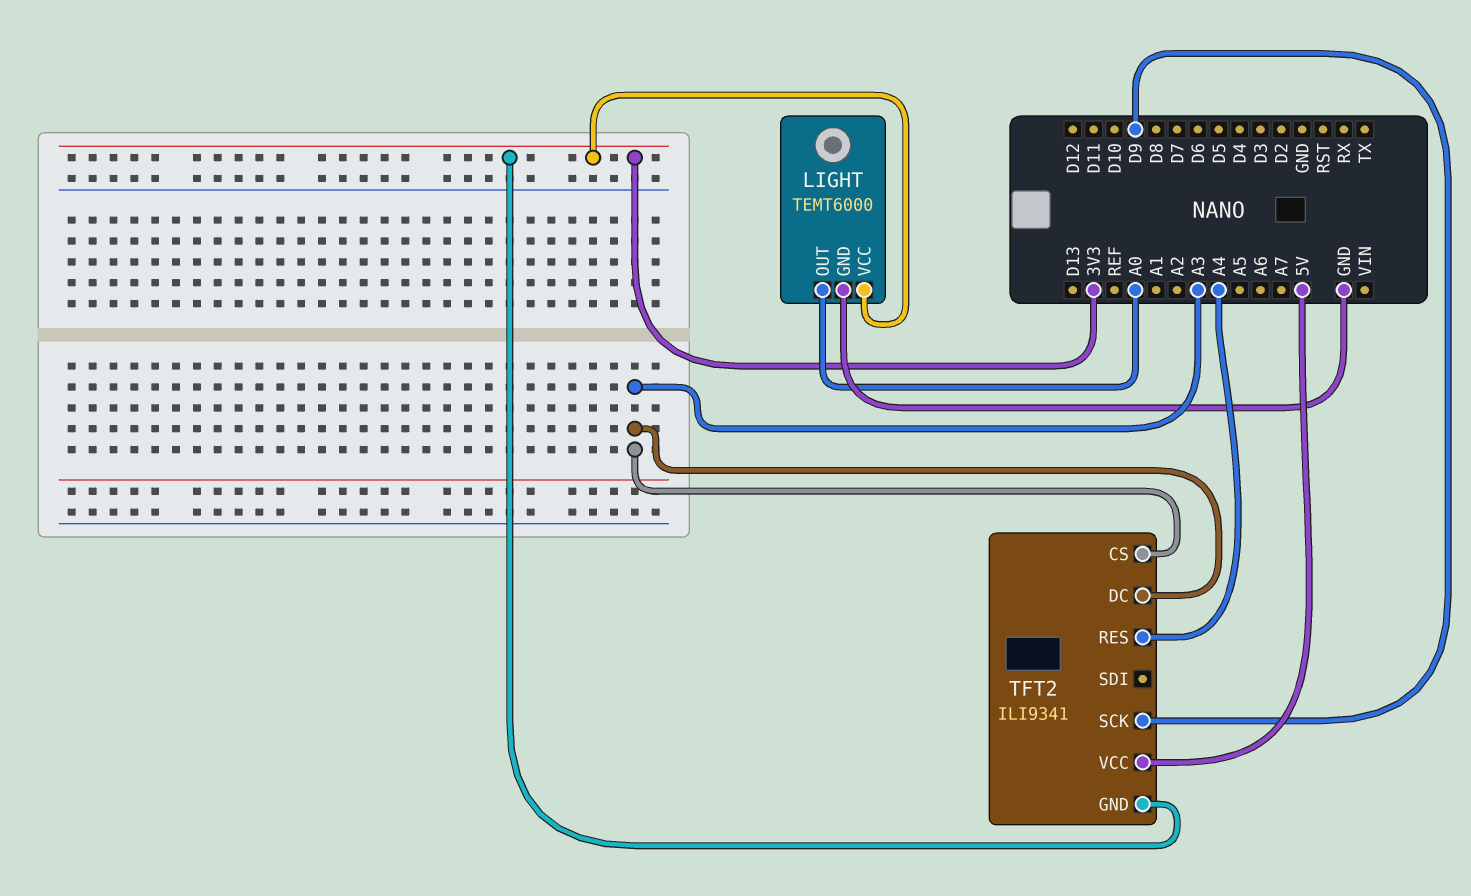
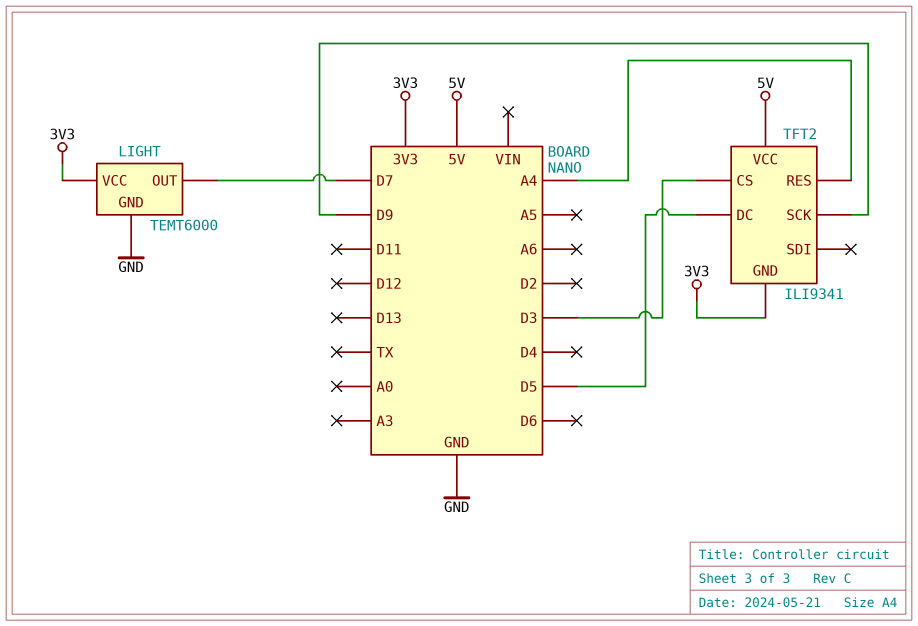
LIGHT pin OUT: A0 -> D7
TFT2 pin CS: A3 -> D3
TFT2 pin DC: A3 -> D5

